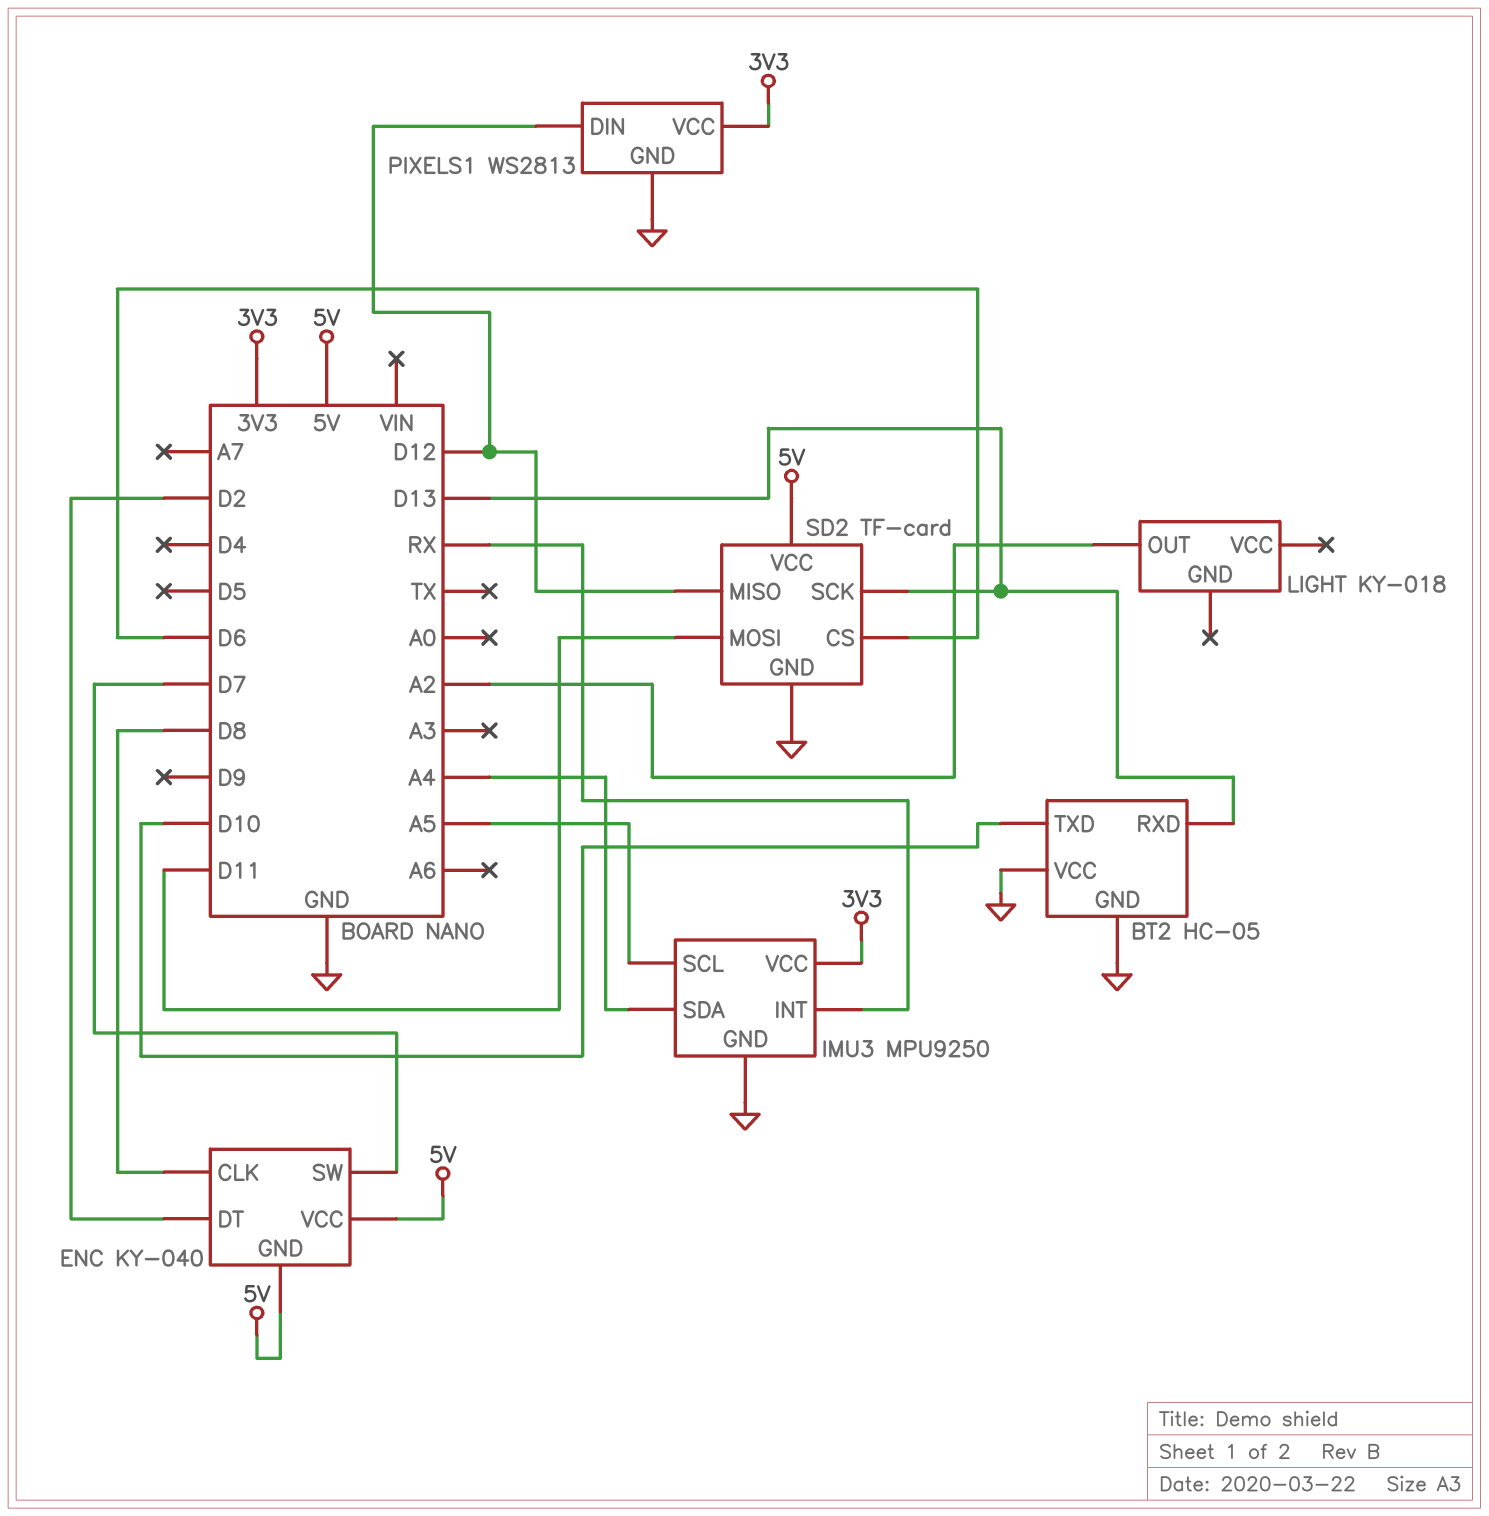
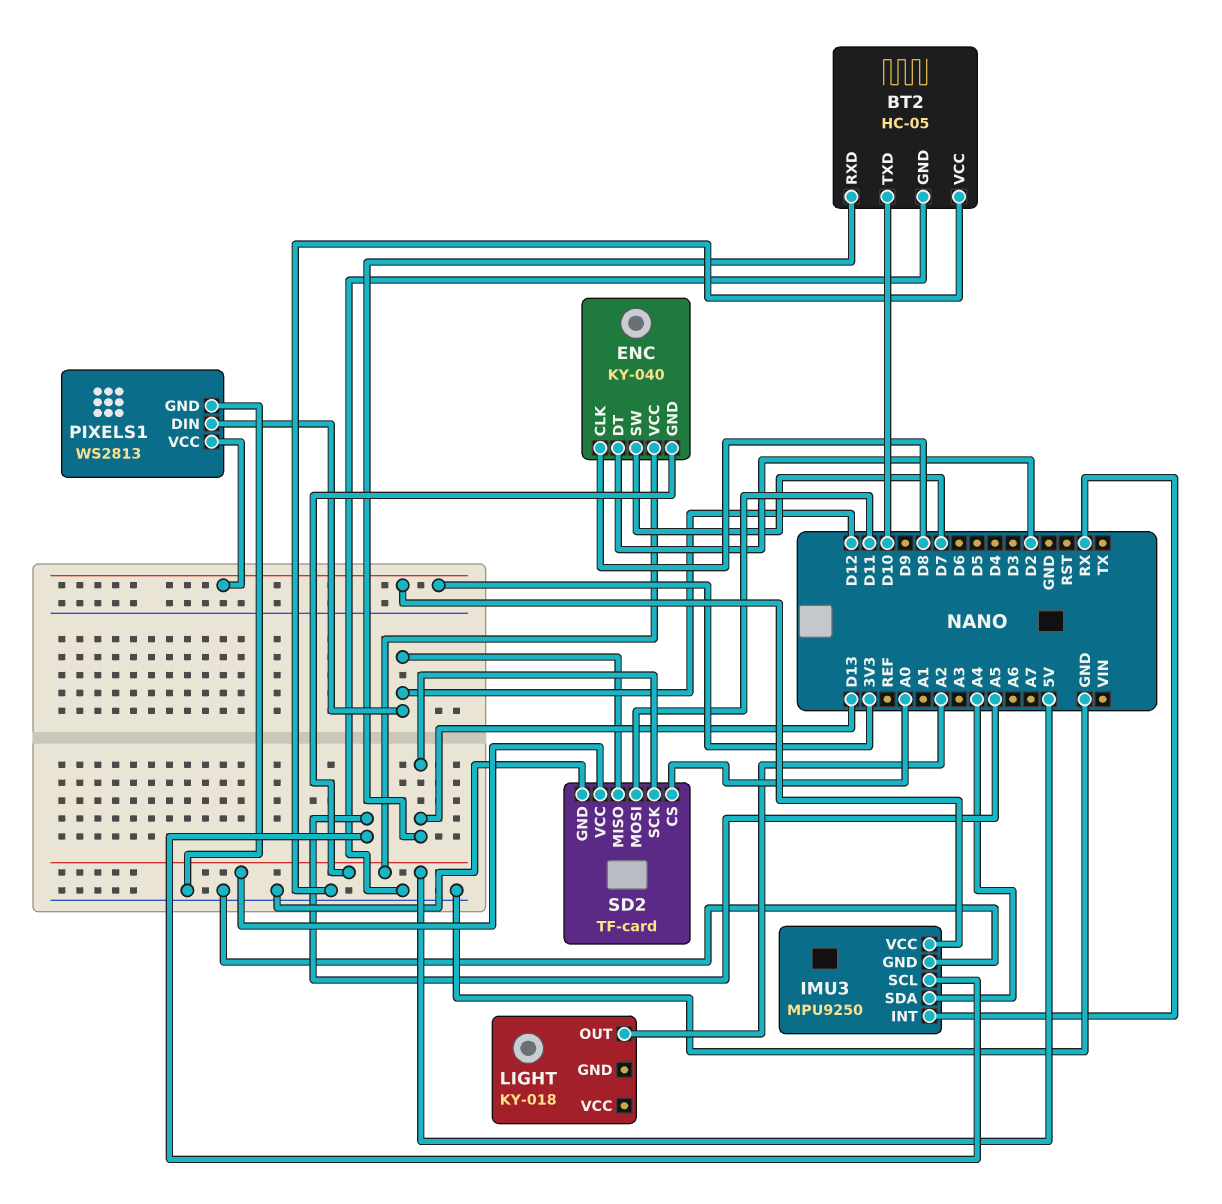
SD2 pin CS: D6 -> A0

